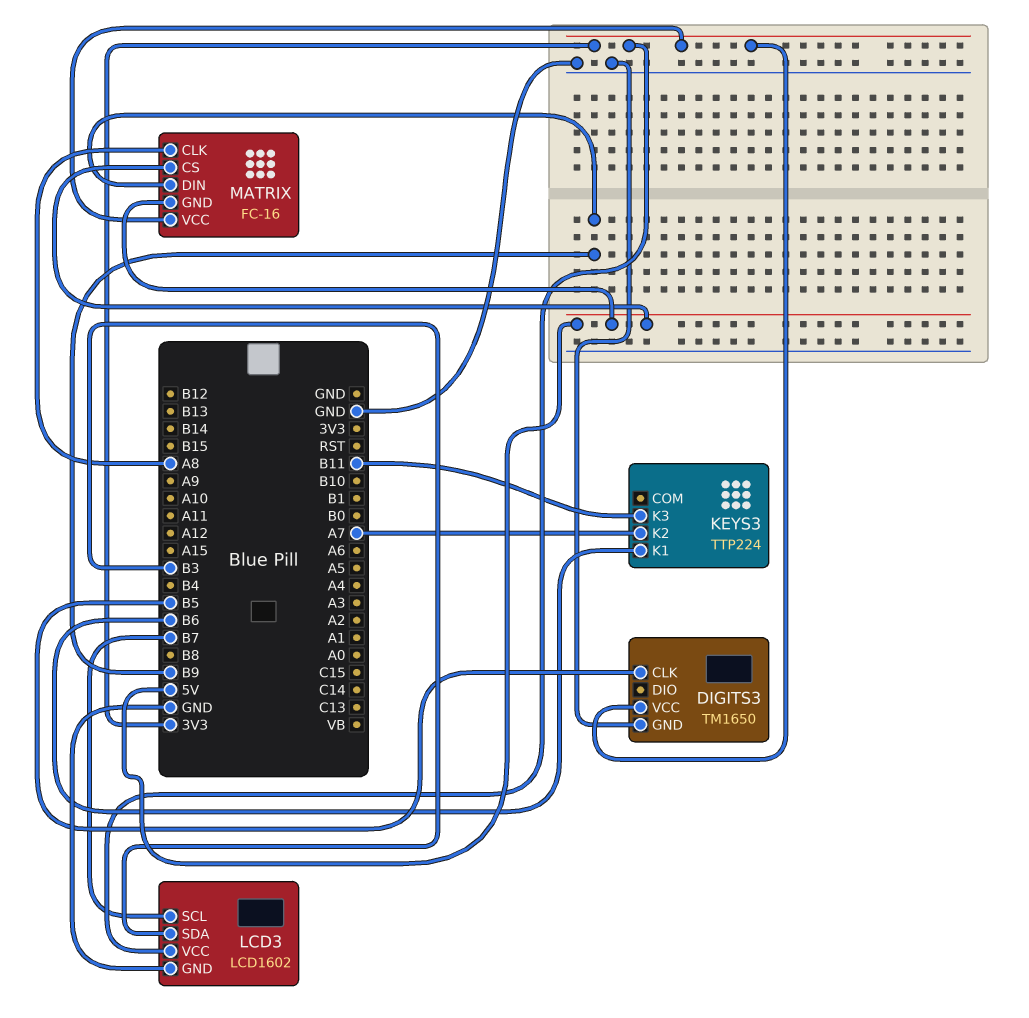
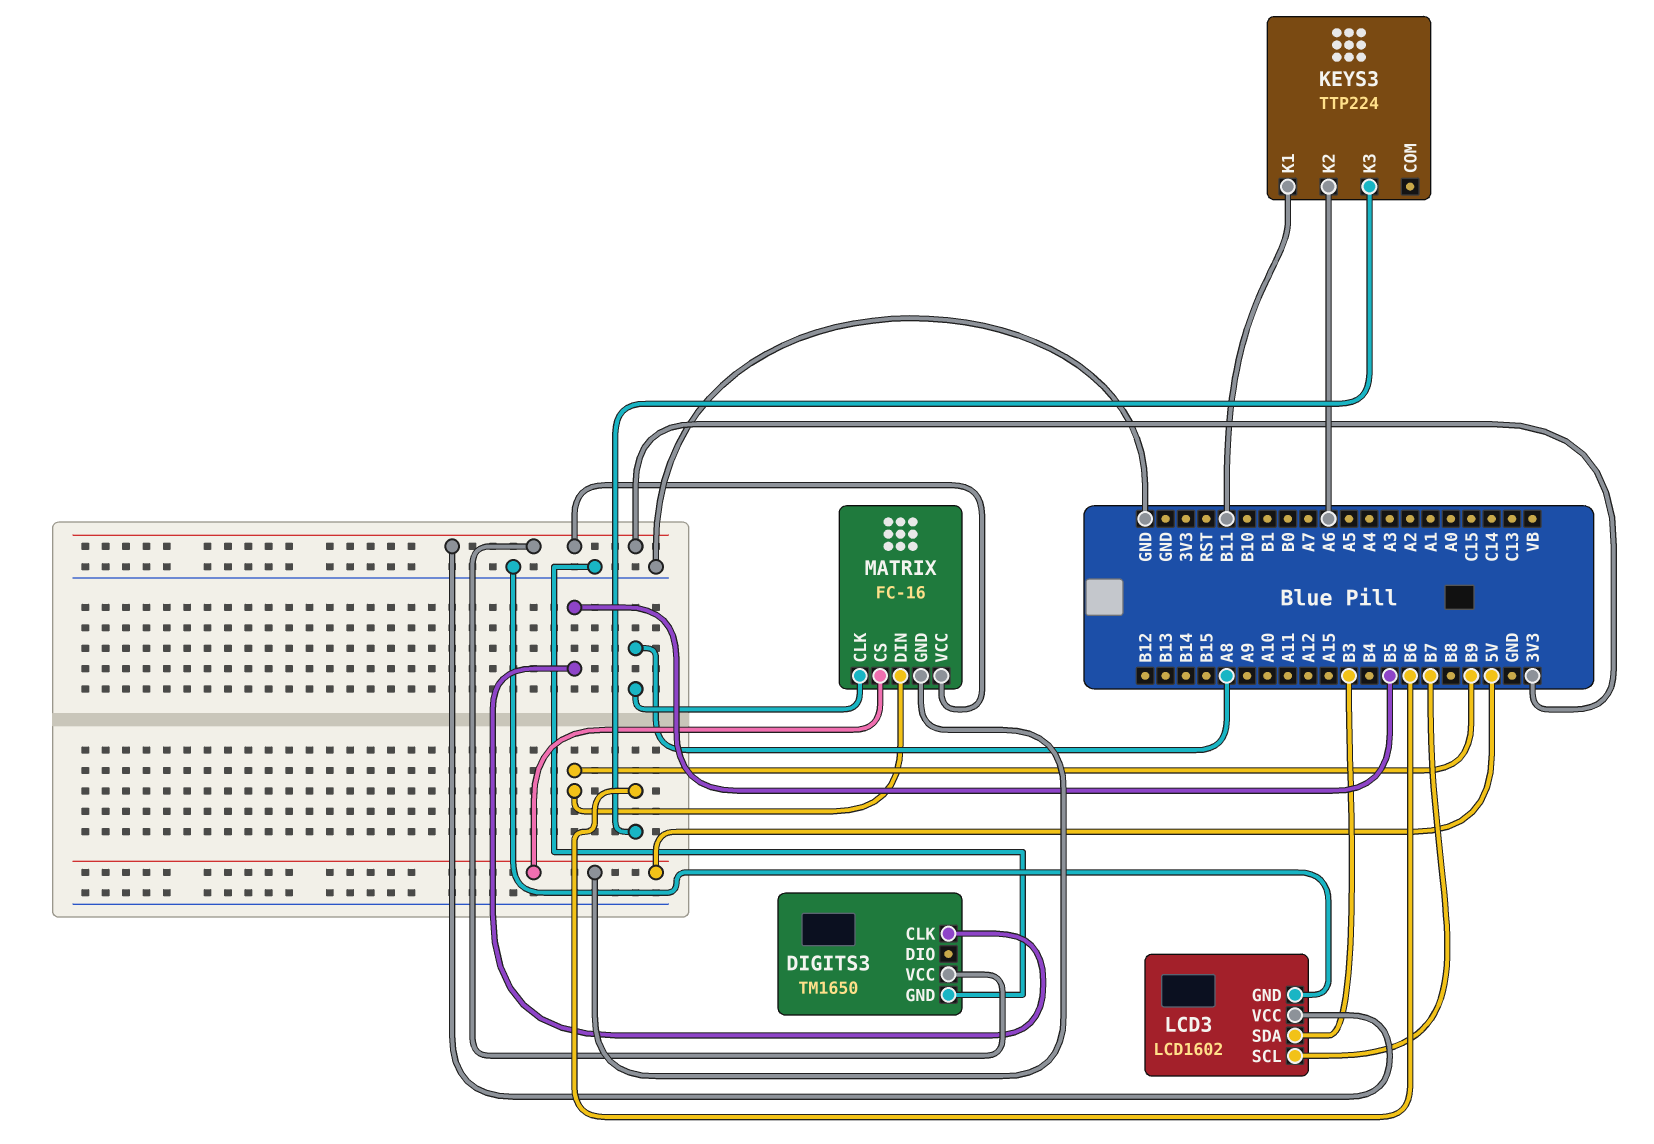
KEYS3 pin K1: B6 -> B11
KEYS3 pin K2: A7 -> A6
KEYS3 pin K3: B11 -> B6

